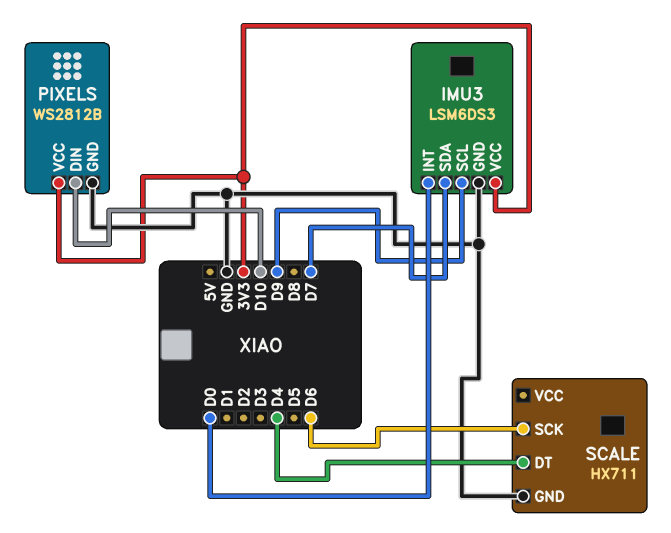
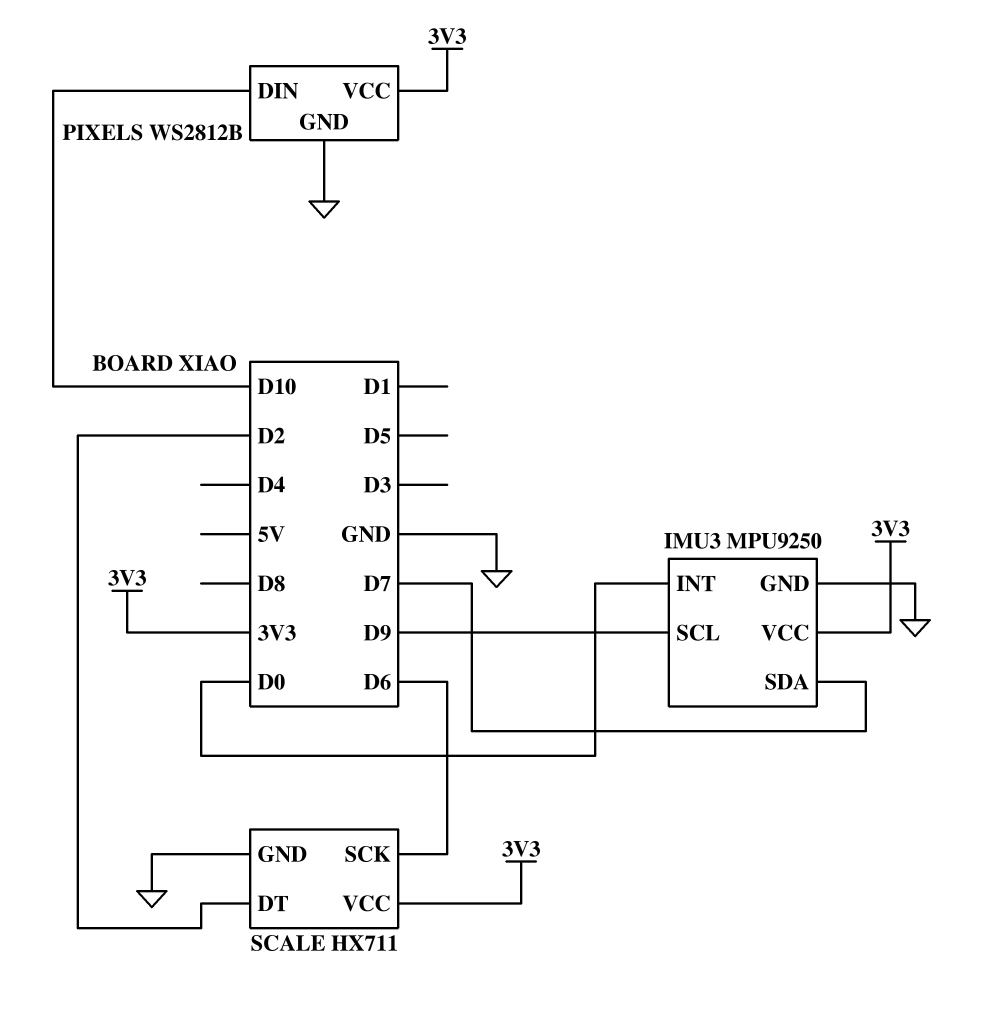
IMU3: LSM6DS3 -> MPU9250
SCALE pin DT: D4 -> D2
SCALE pin VCC: none -> 3V3

